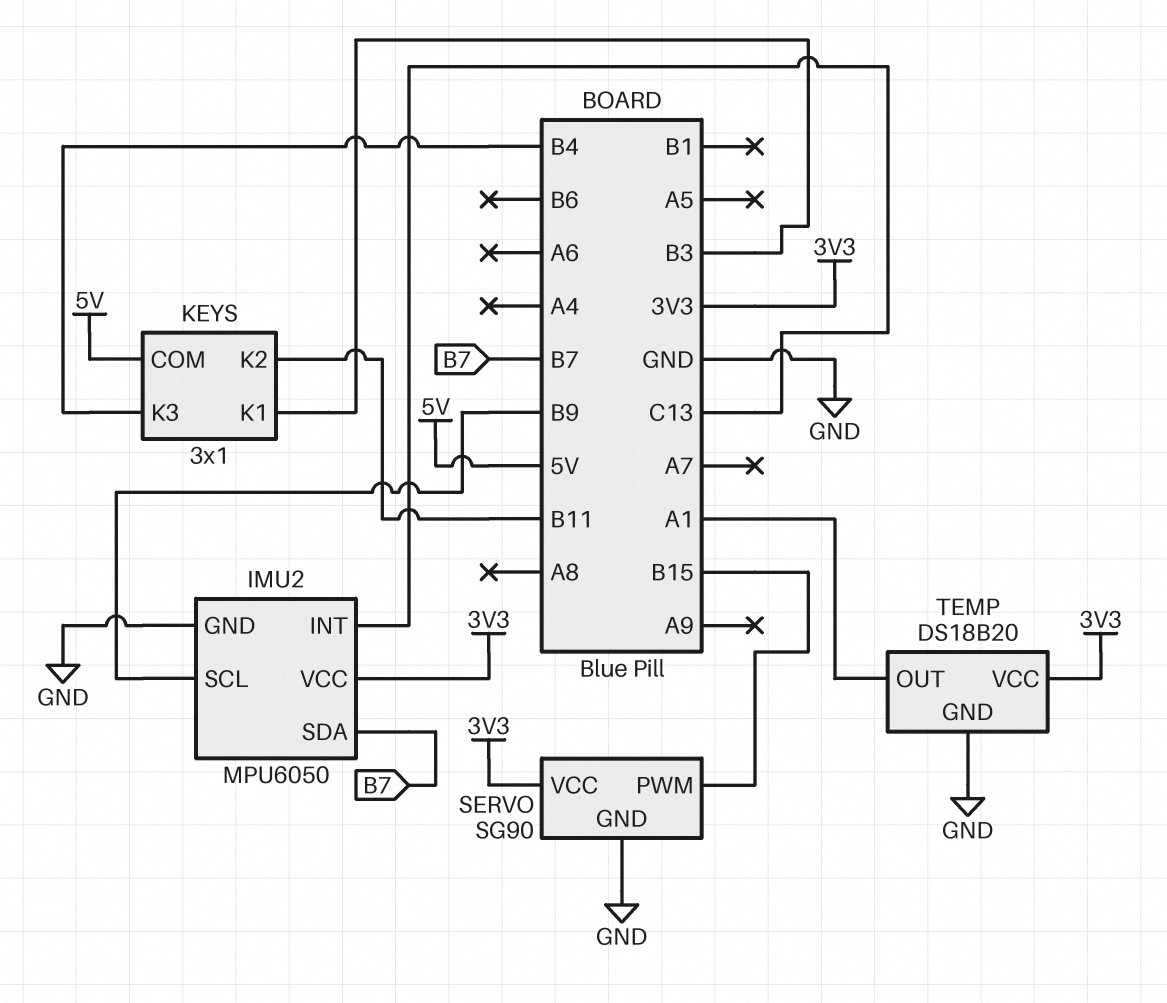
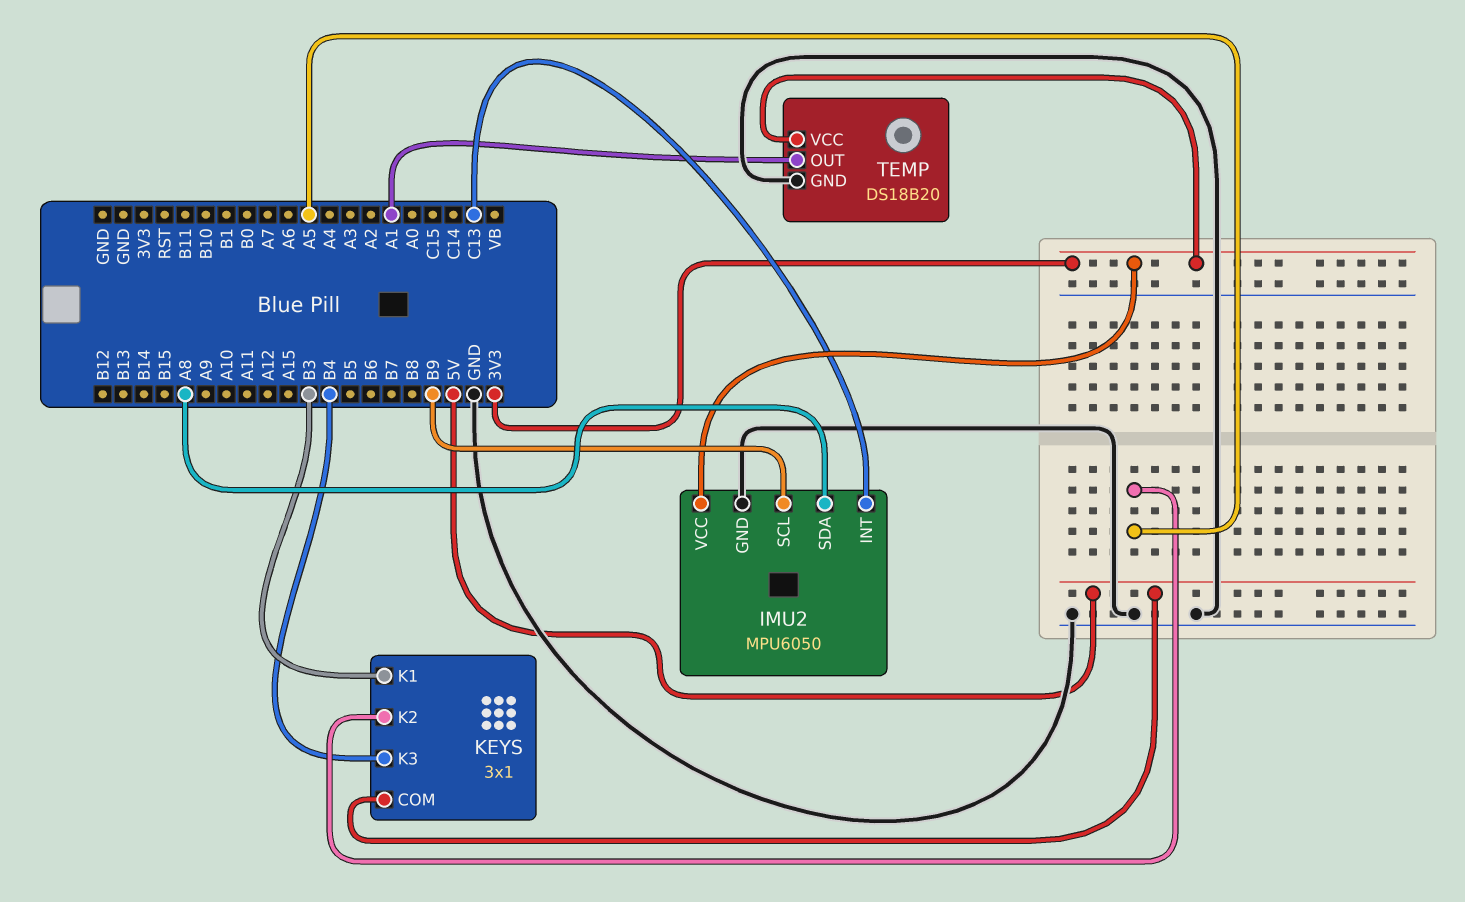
IMU2 pin SDA: B7 -> A8
KEYS pin K2: B11 -> A5
SERVO: SG90 -> none
SERVO pin GND: GND -> none
SERVO pin PWM: B15 -> none
SERVO pin VCC: 3V3 -> none

